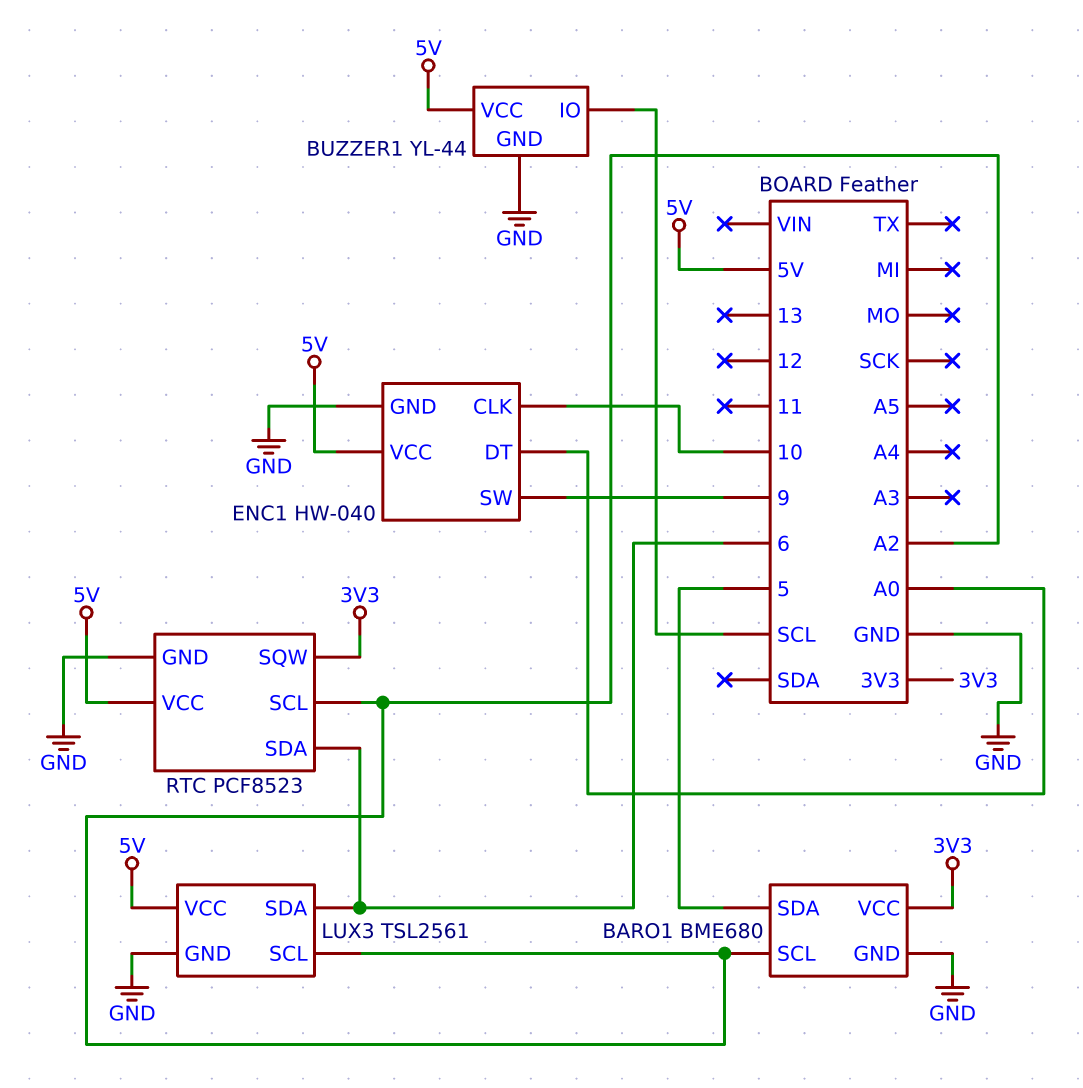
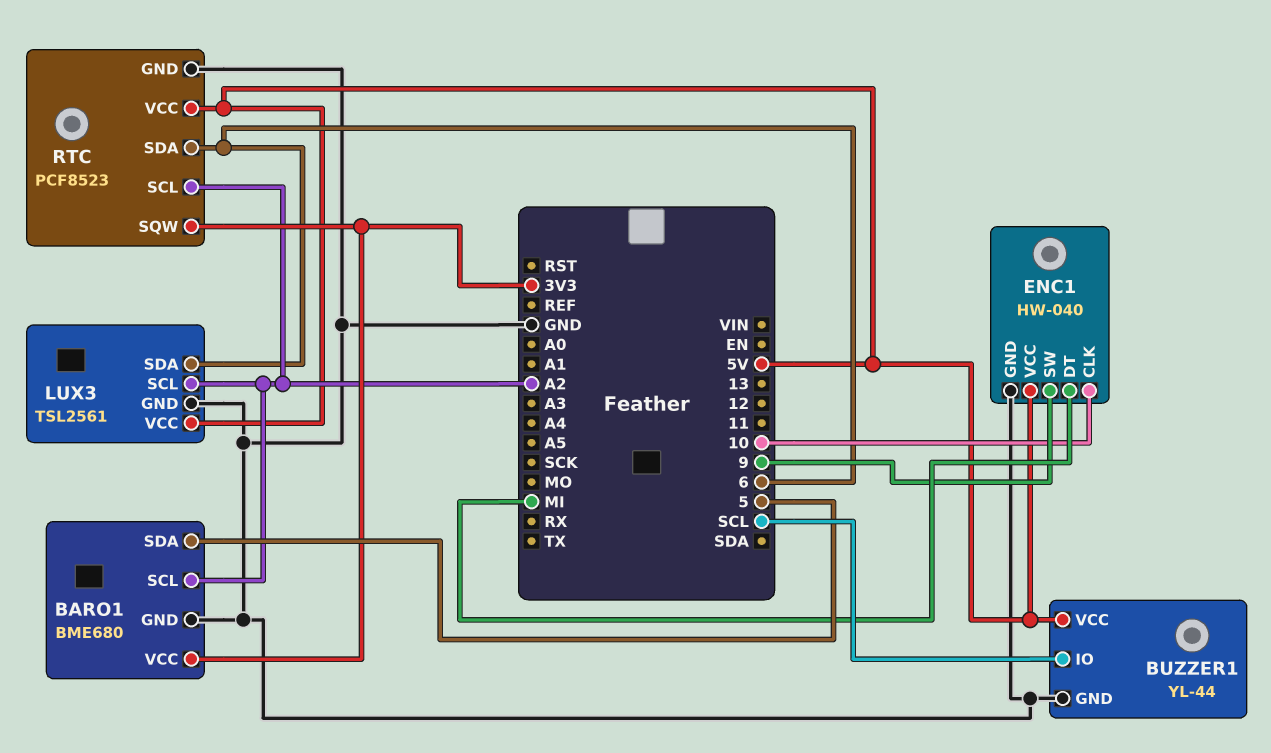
ENC1 pin DT: A0 -> MI

